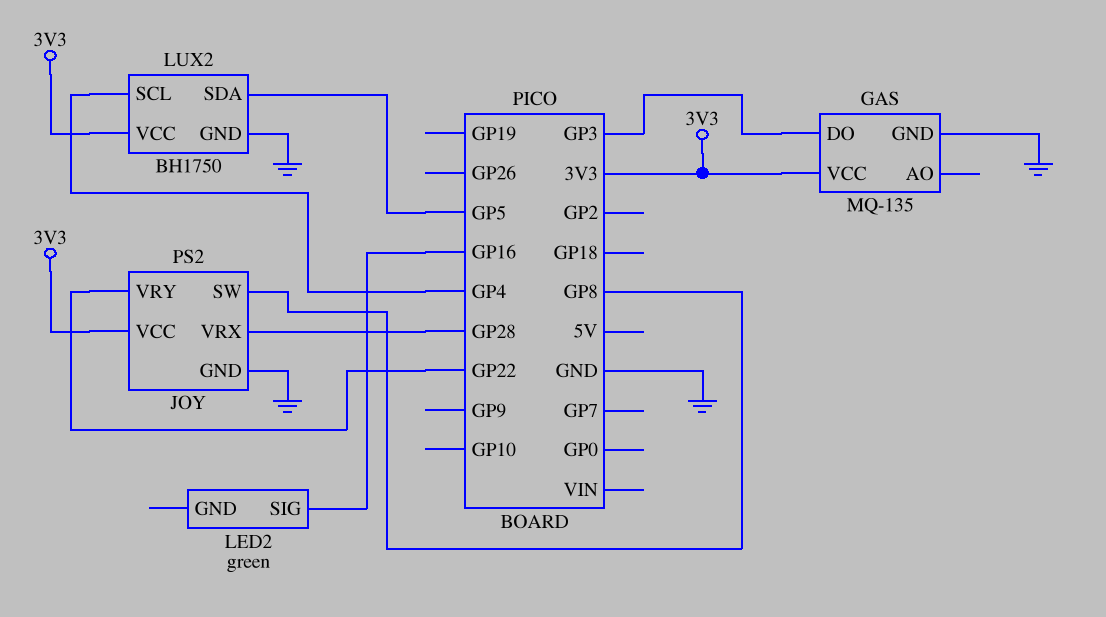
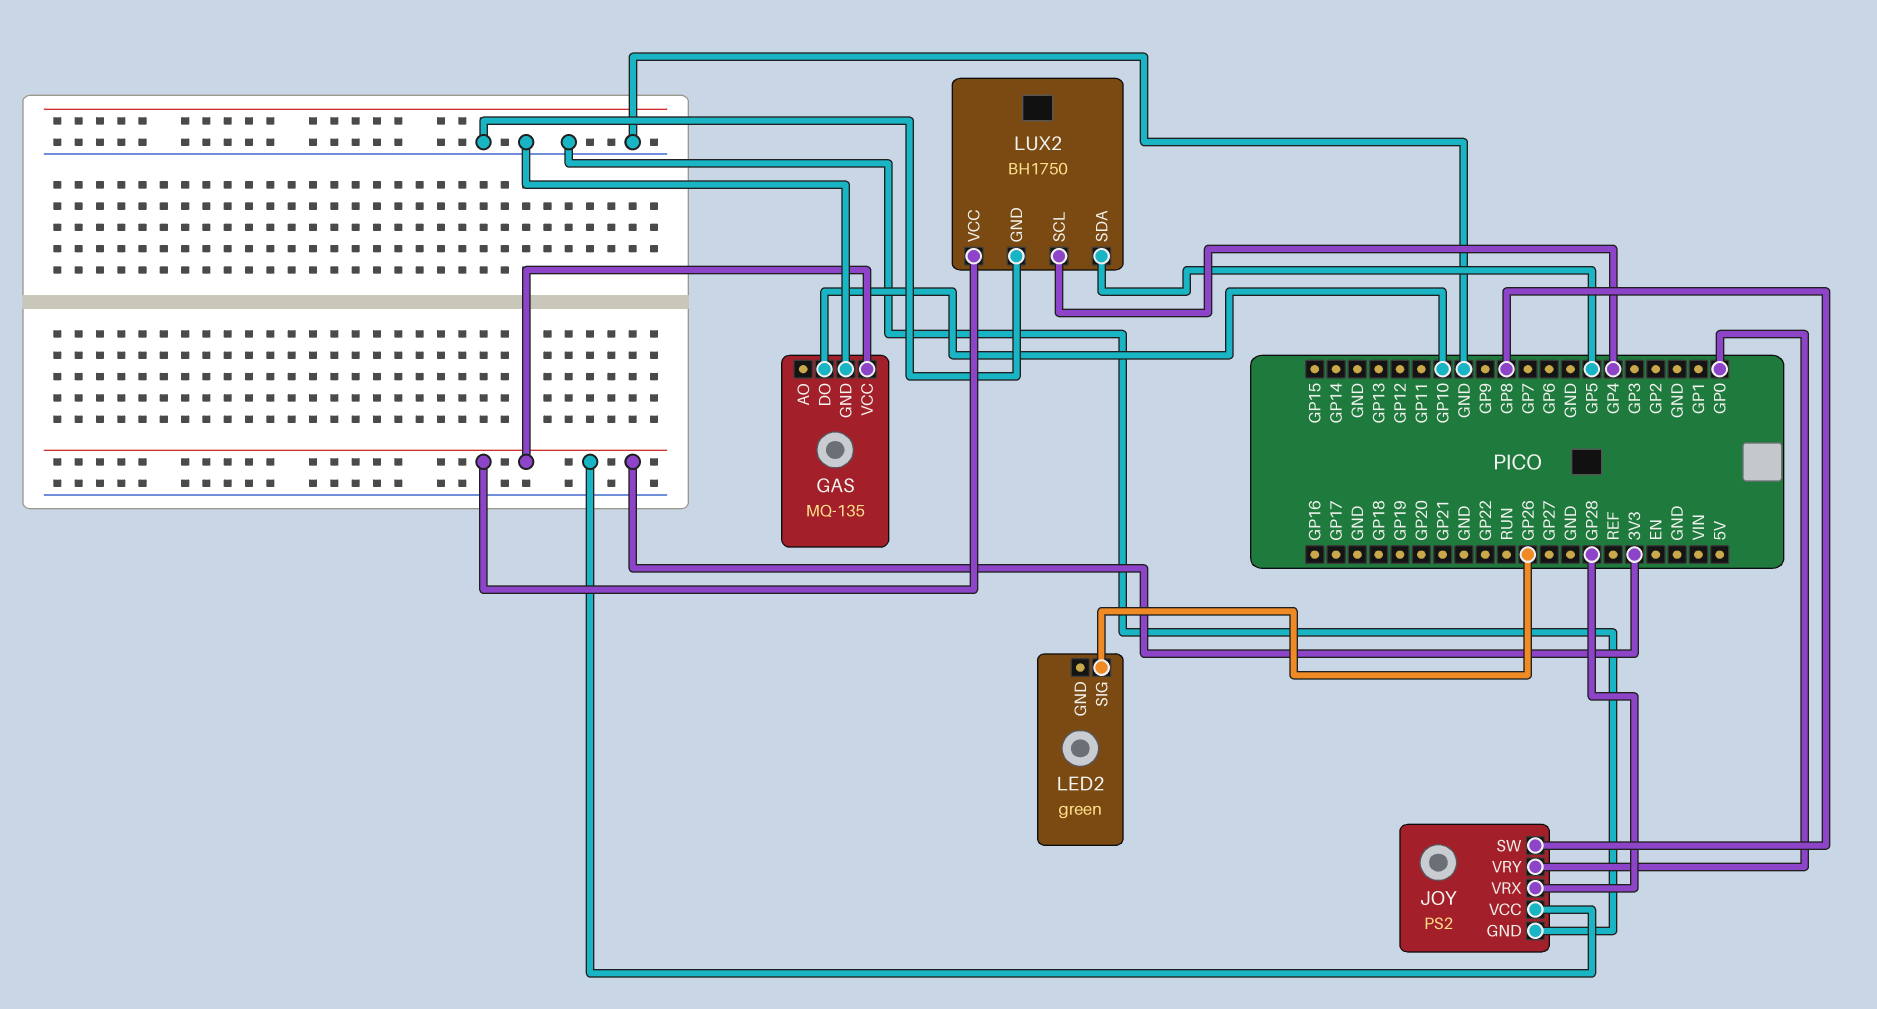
GAS pin DO: GP3 -> GP10
JOY pin VRY: GP22 -> GP0
LED2 pin SIG: GP16 -> GP26

